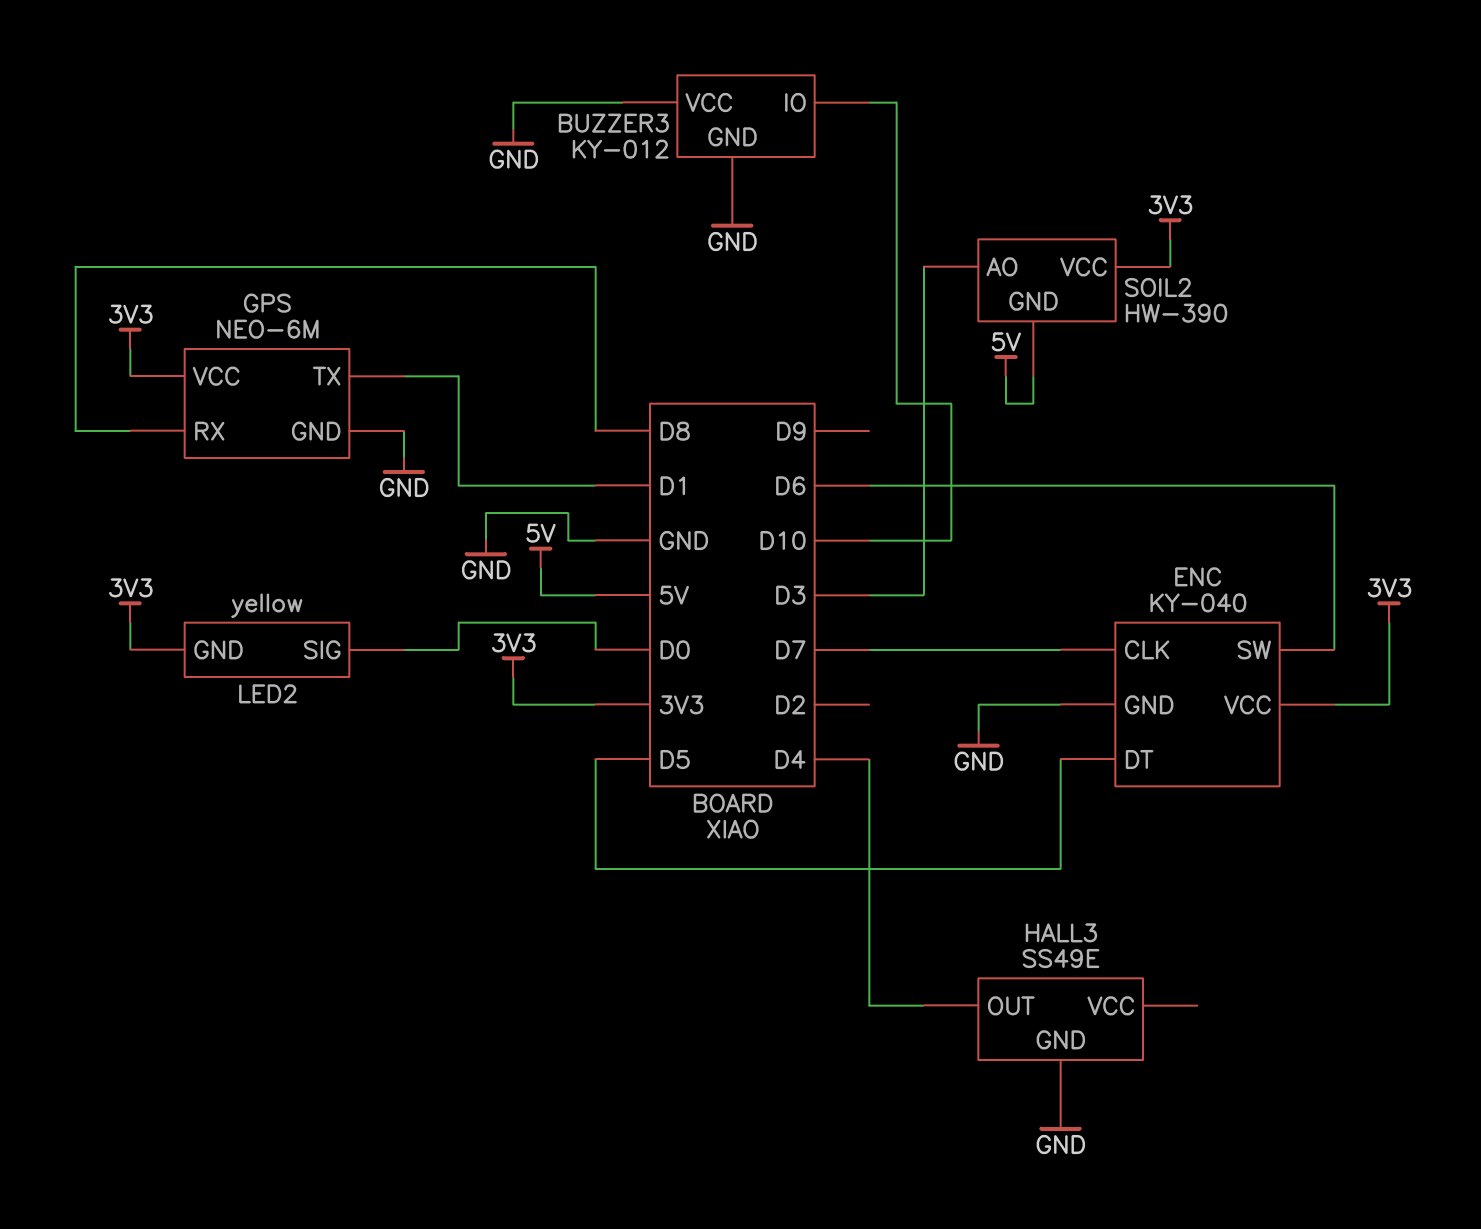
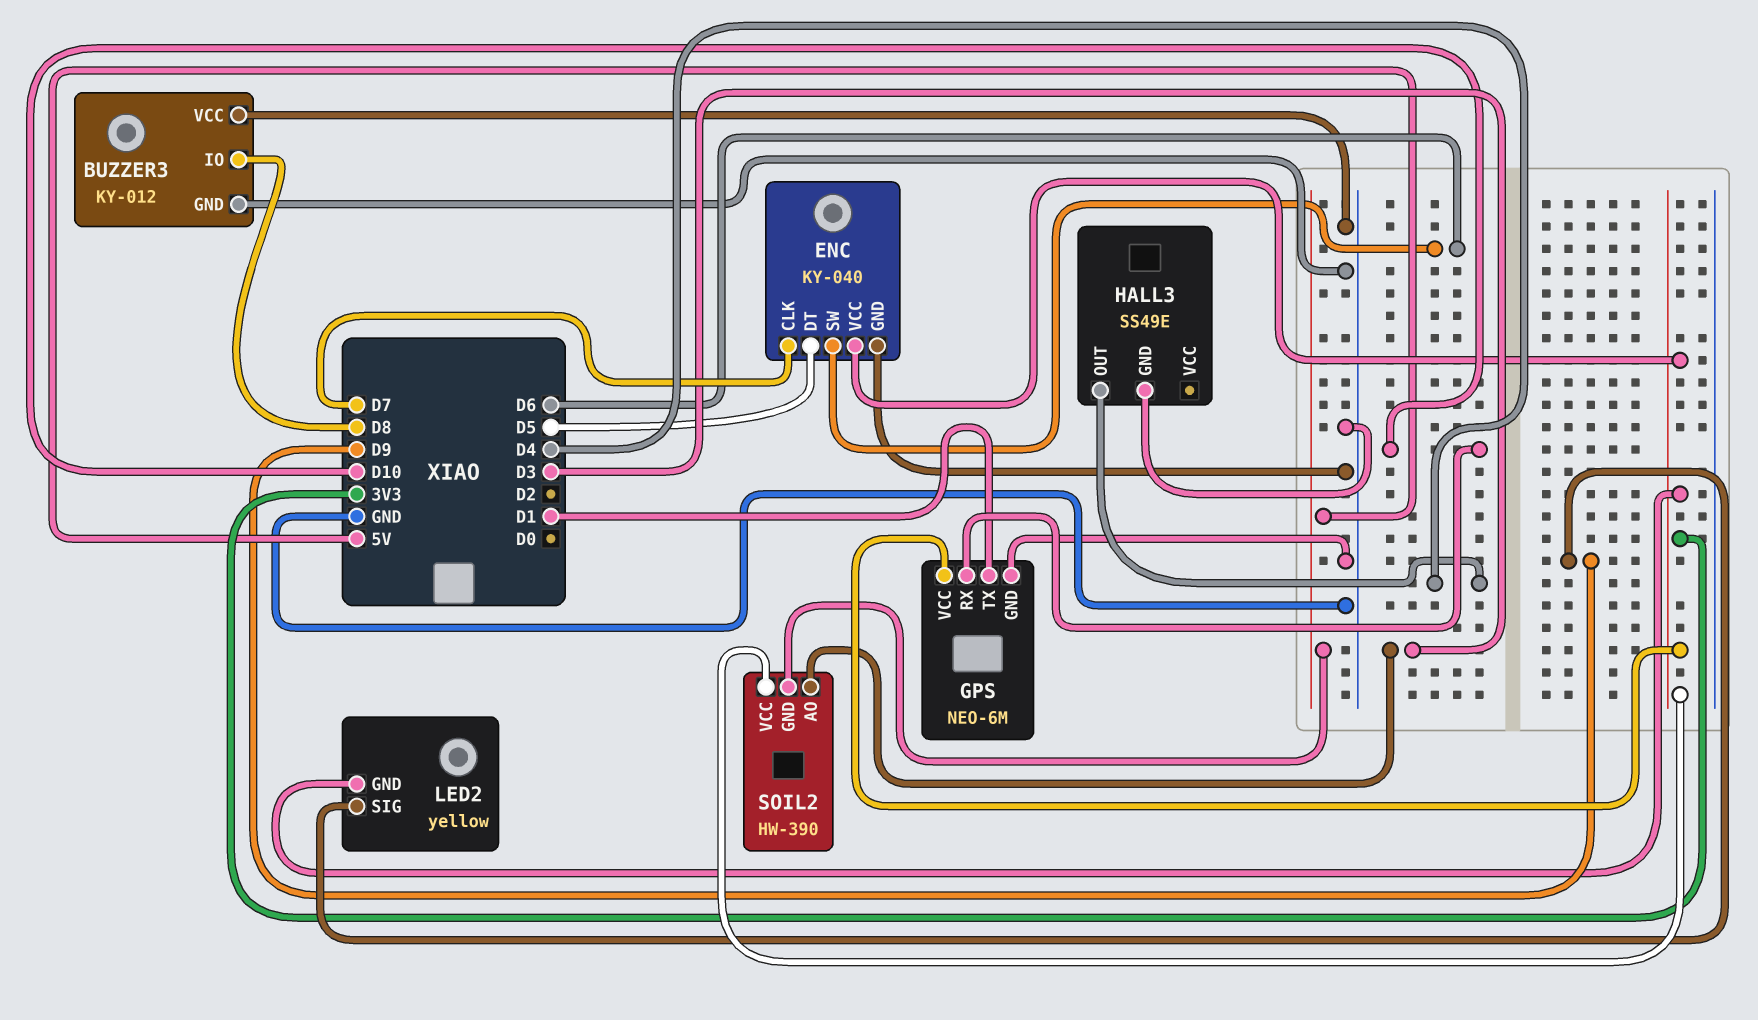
BUZZER3 pin IO: D10 -> D8
GPS pin RX: D8 -> D10
LED2 pin SIG: D0 -> D9

